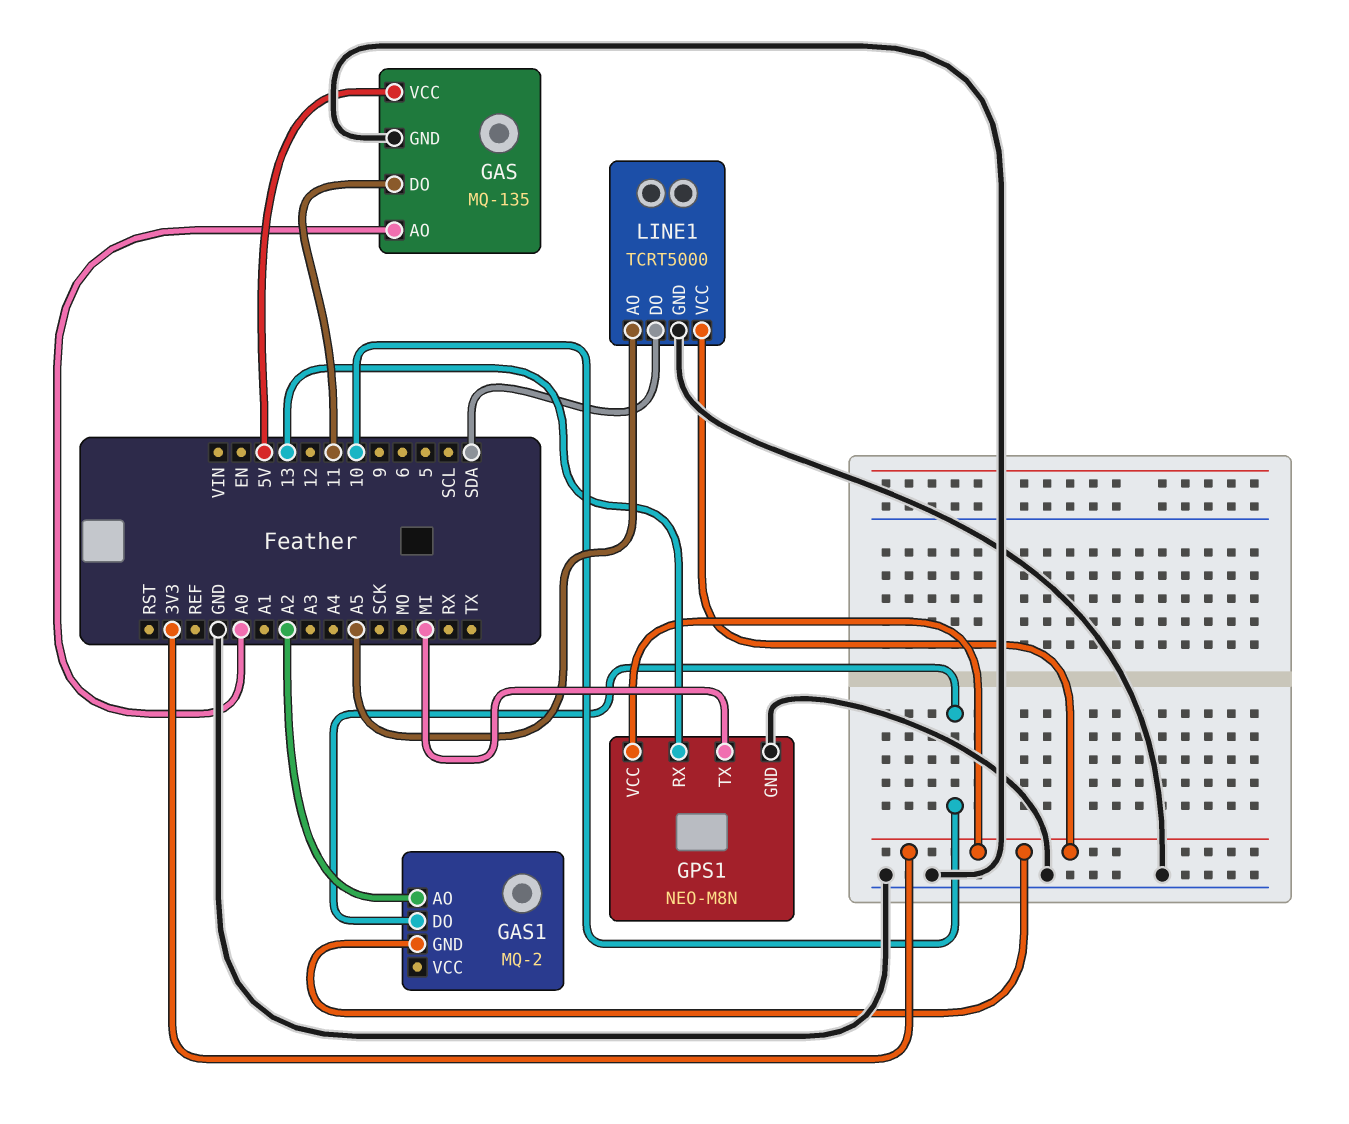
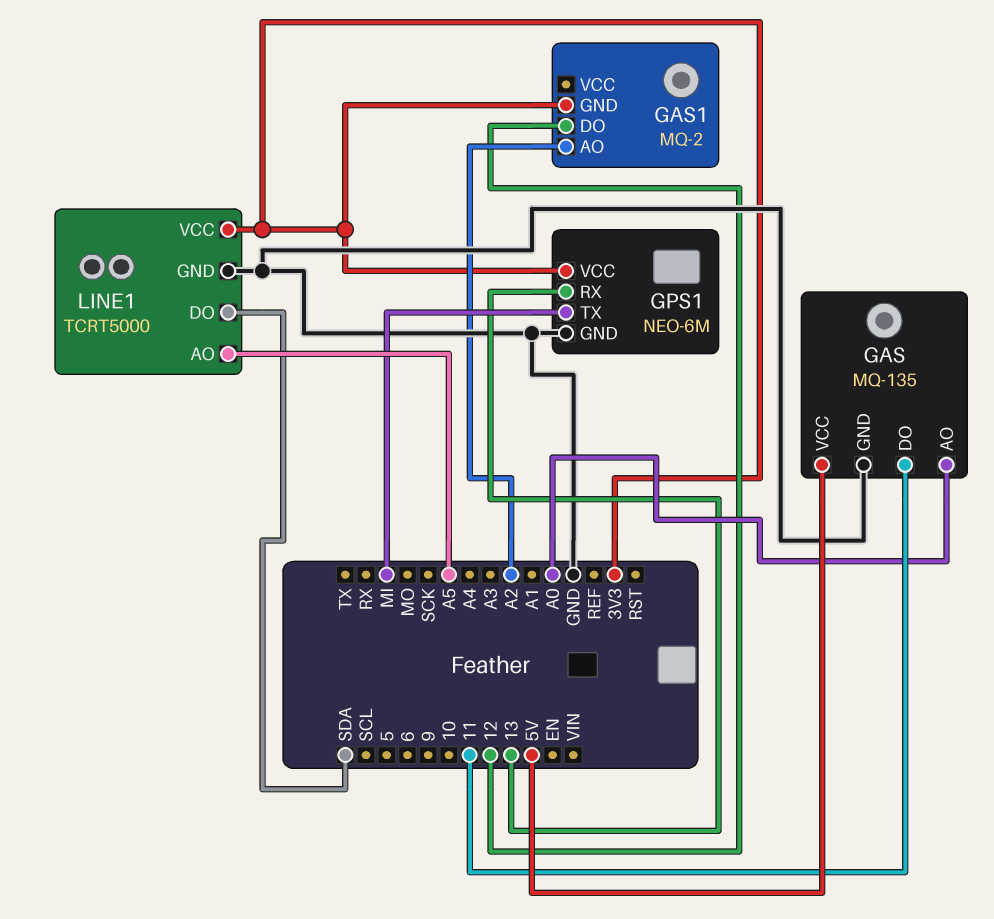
GAS1 pin DO: 10 -> 12
GPS1: NEO-M8N -> NEO-6M

